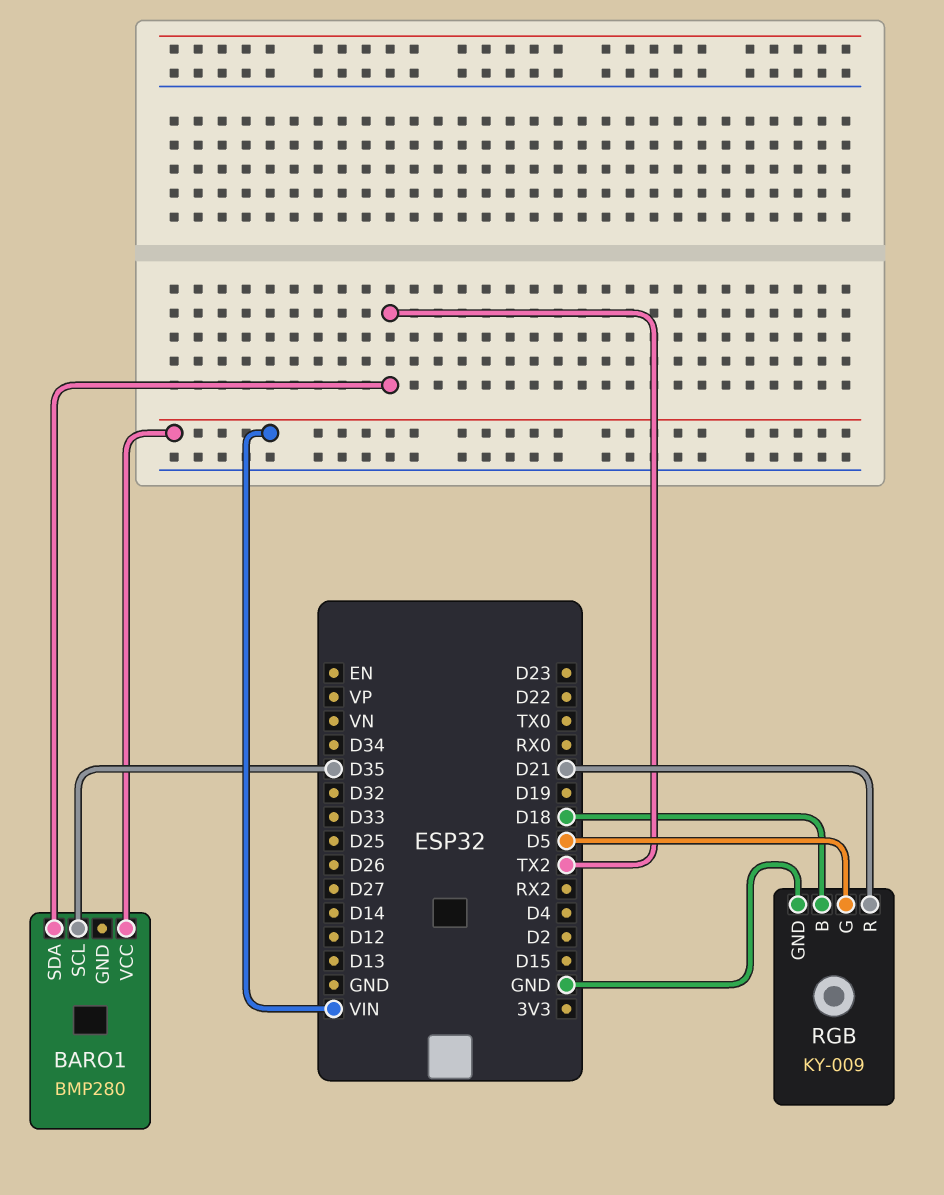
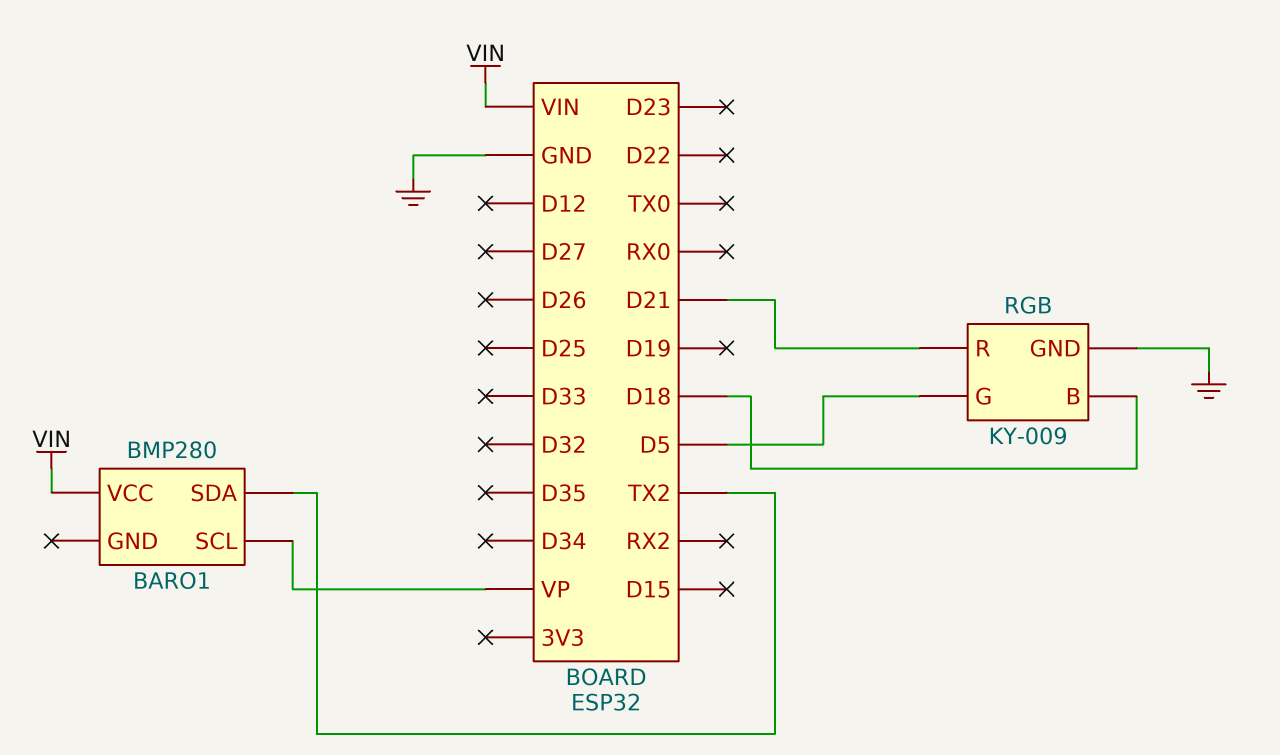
BARO1 pin SCL: D35 -> VP

